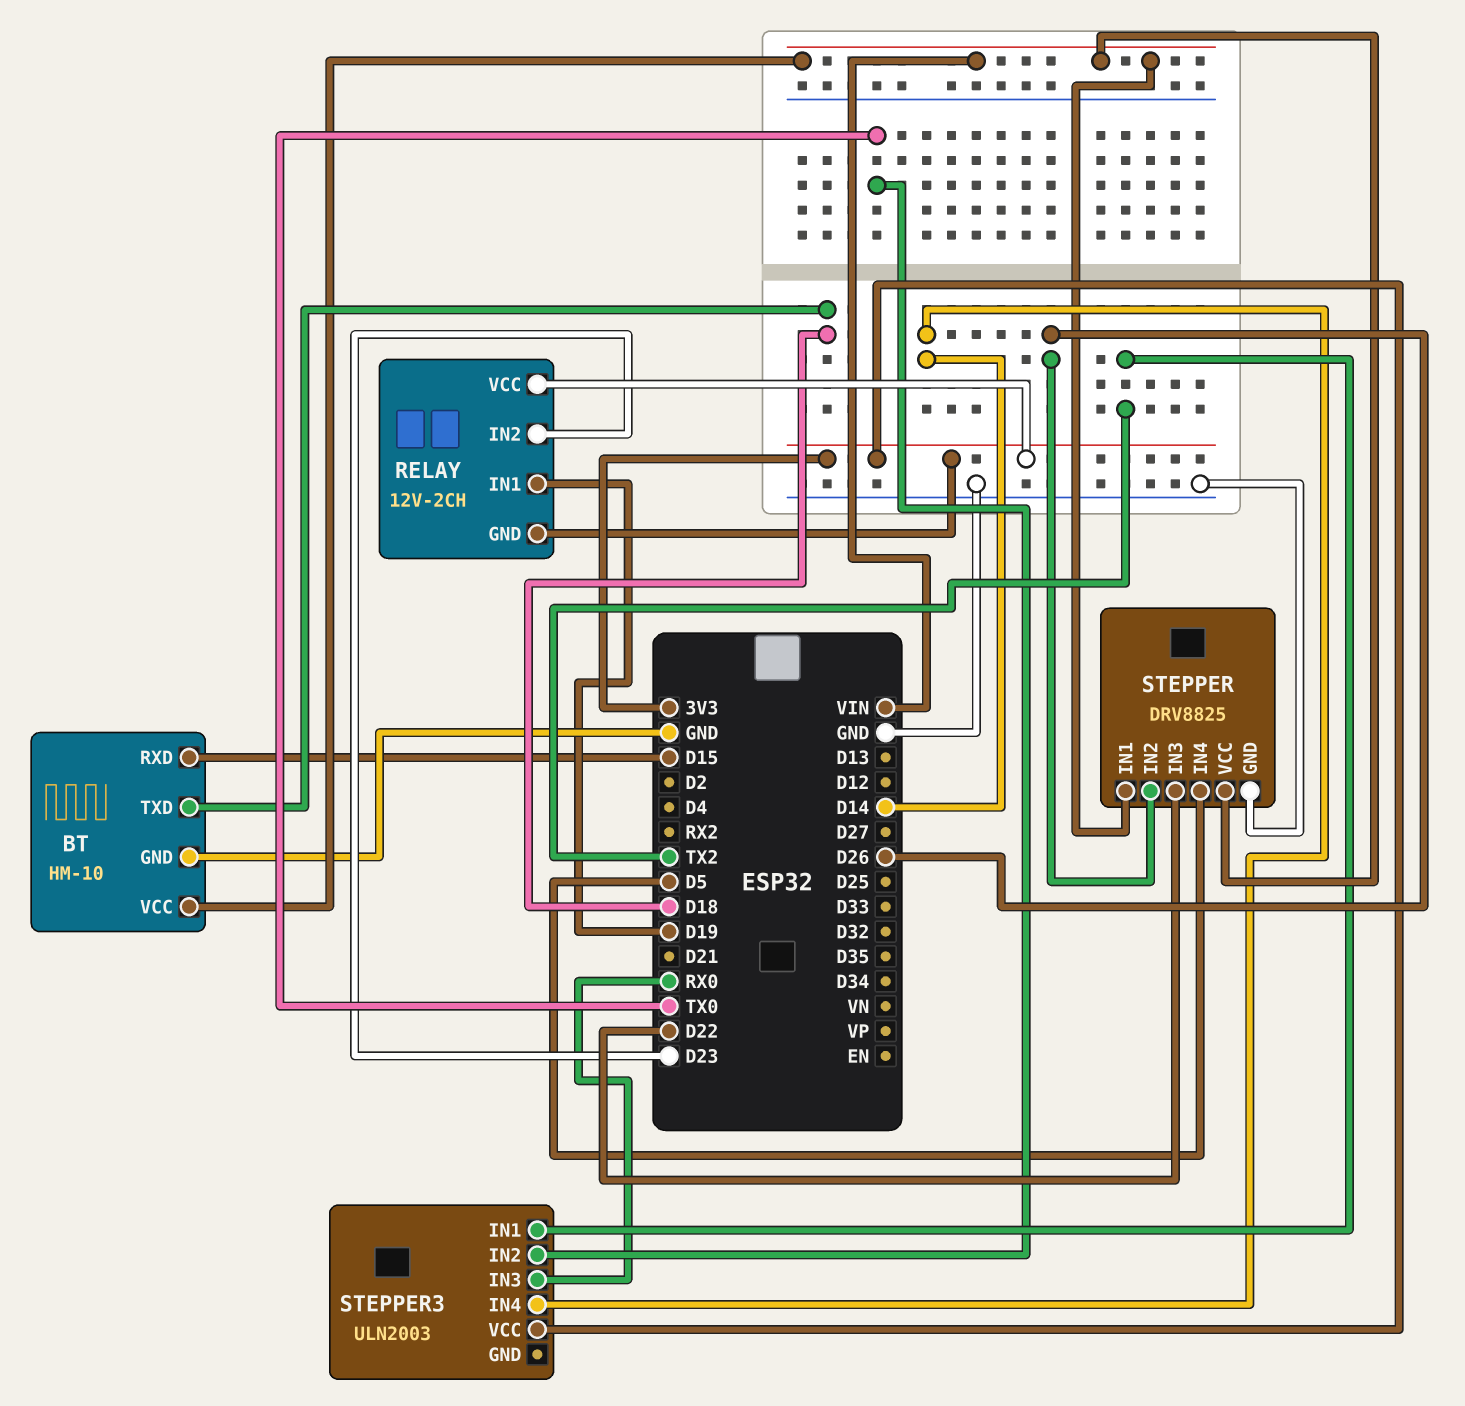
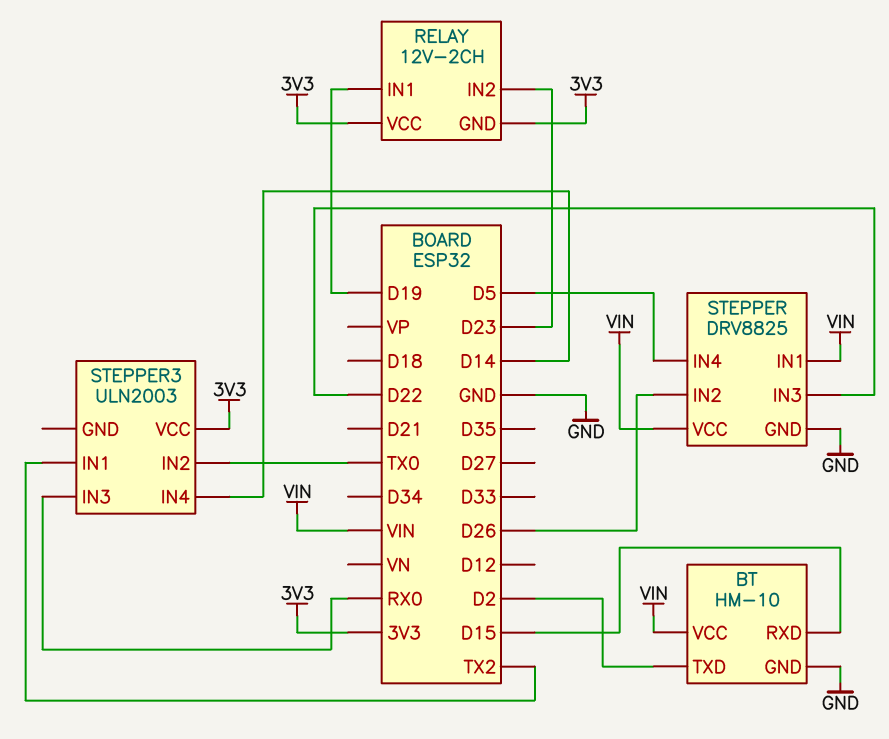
BT pin TXD: D18 -> D2

